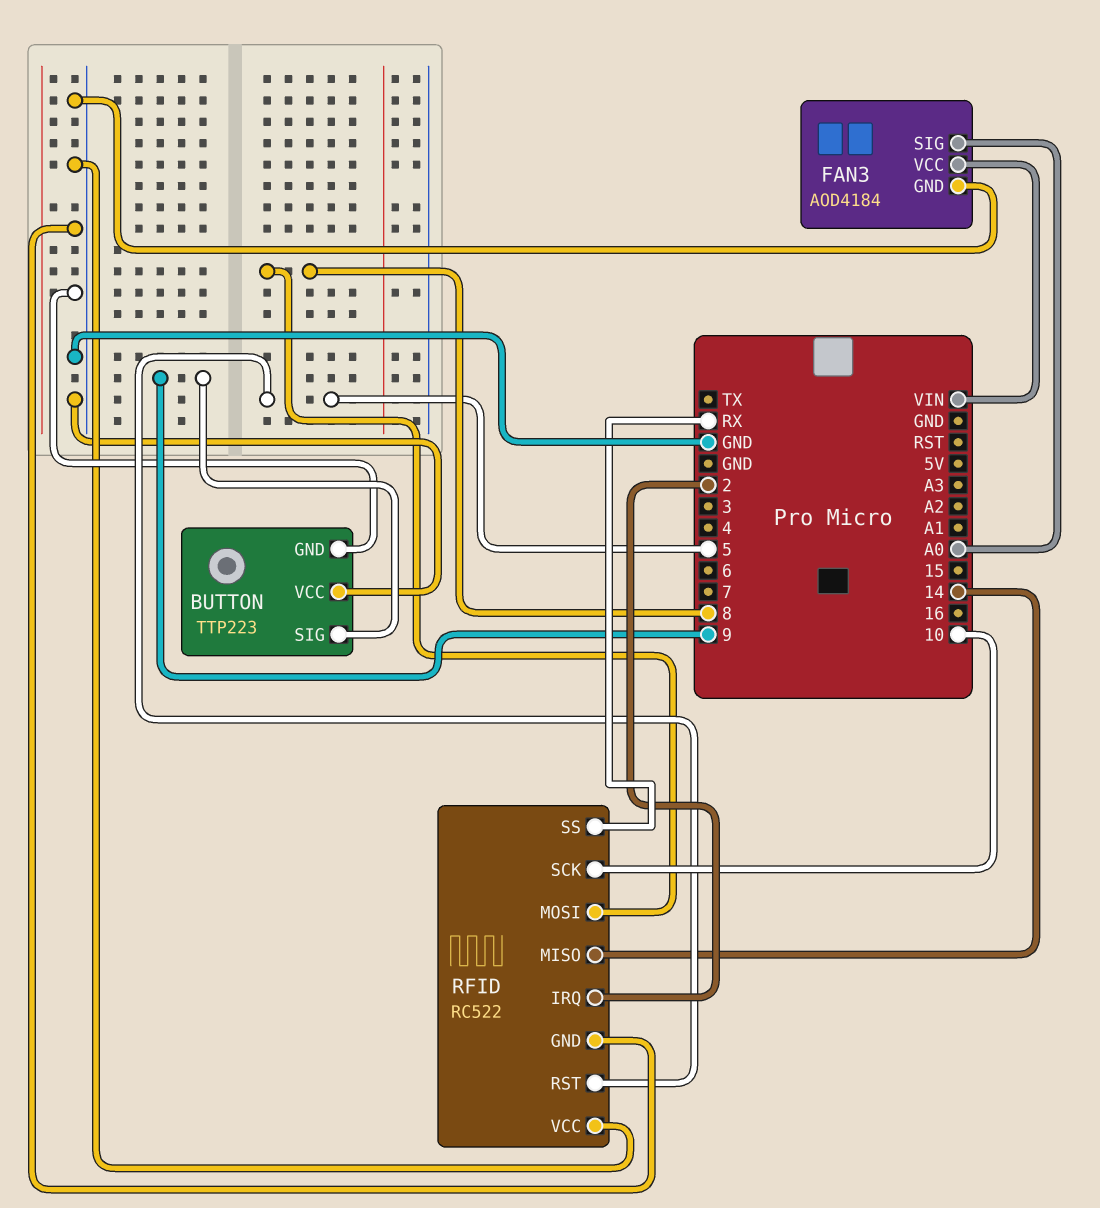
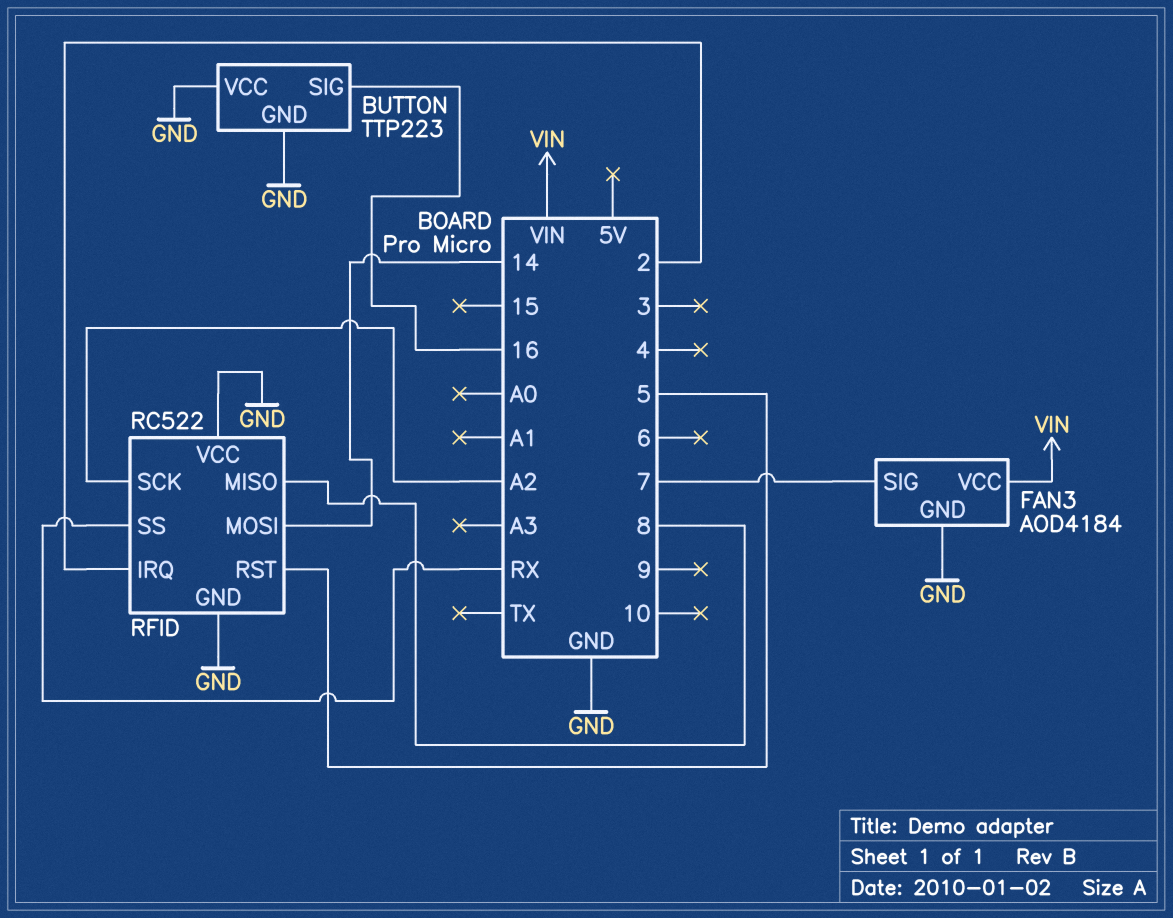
BUTTON pin SIG: 9 -> 16
FAN3 pin SIG: A0 -> 7
RFID pin MISO: 14 -> 8
RFID pin MOSI: 8 -> 14
RFID pin SCK: 10 -> A2

